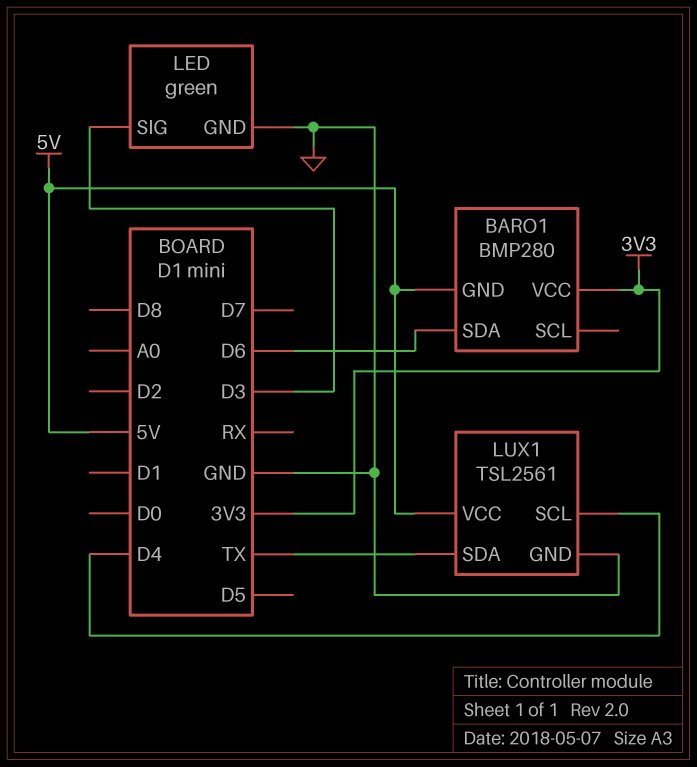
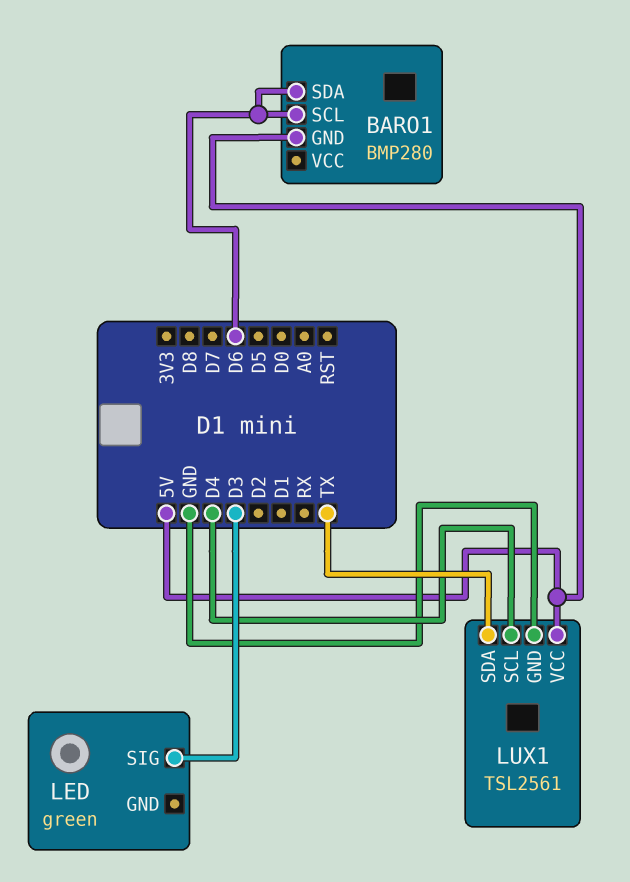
BARO1 pin SCL: none -> D6
BARO1 pin VCC: 3V3 -> none
LED pin GND: GND -> none

